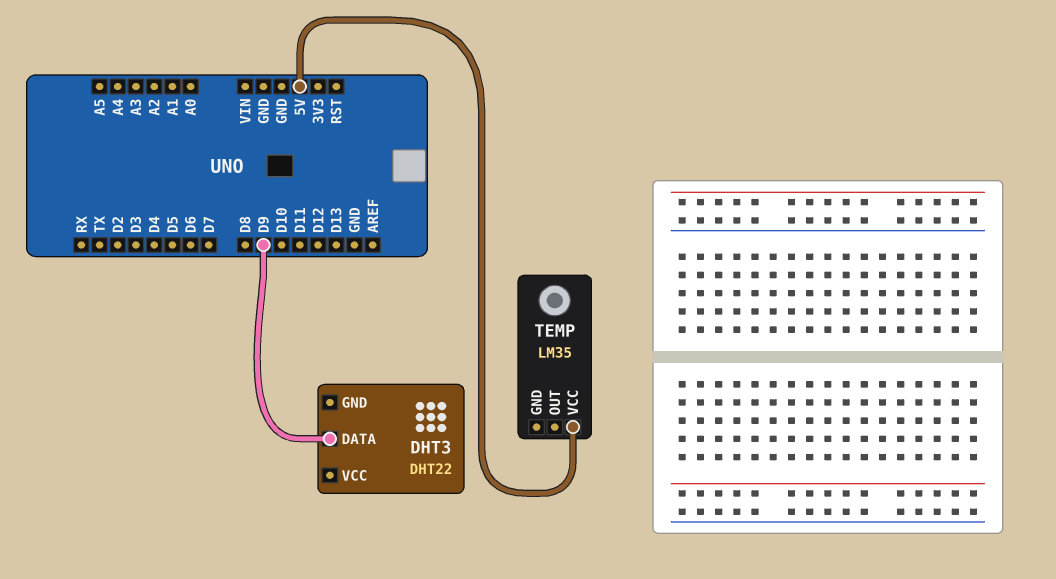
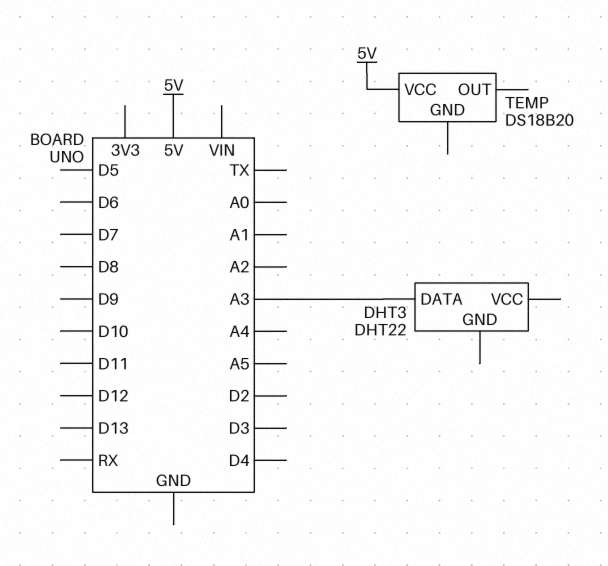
DHT3 pin DATA: D9 -> A3
TEMP: LM35 -> DS18B20

